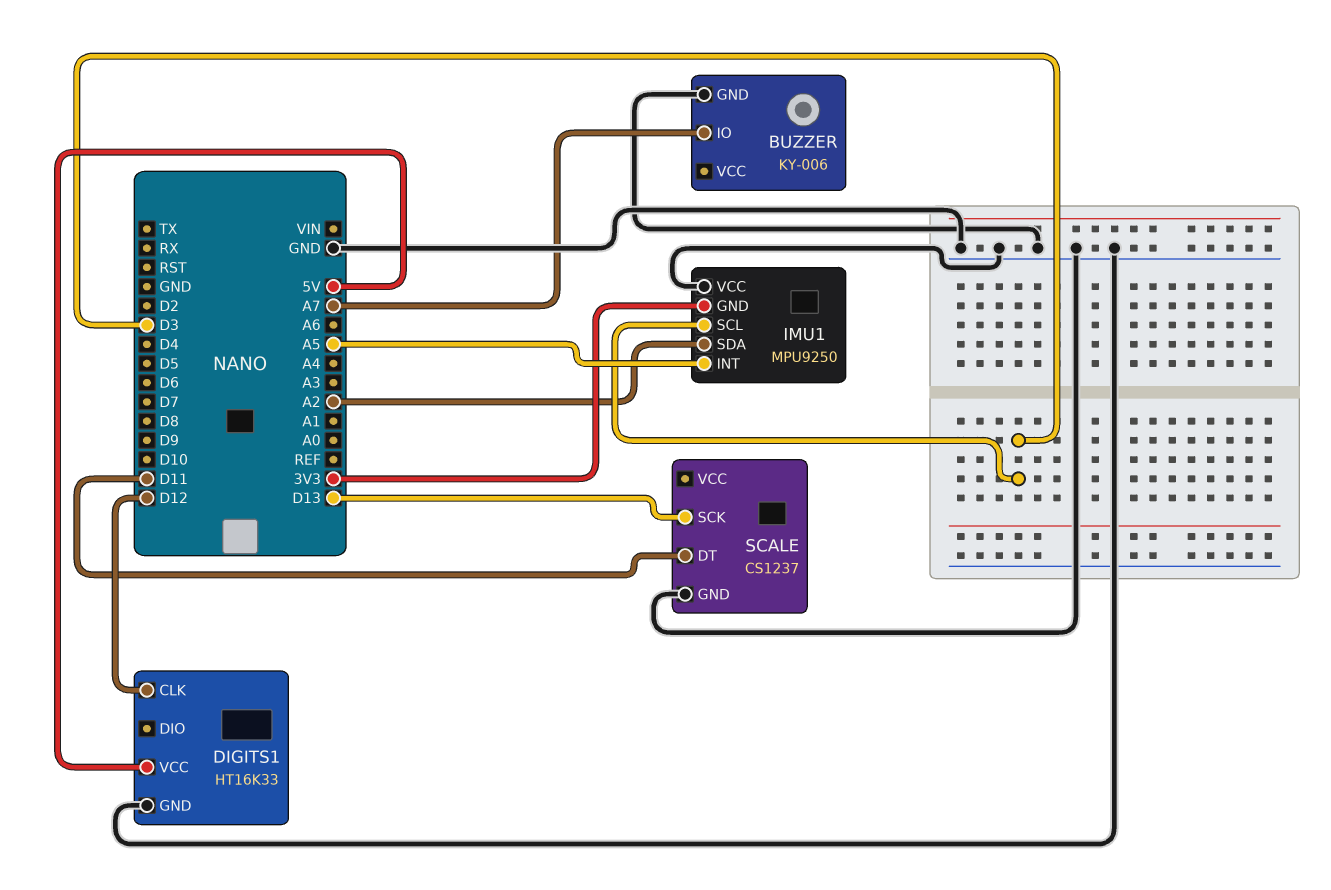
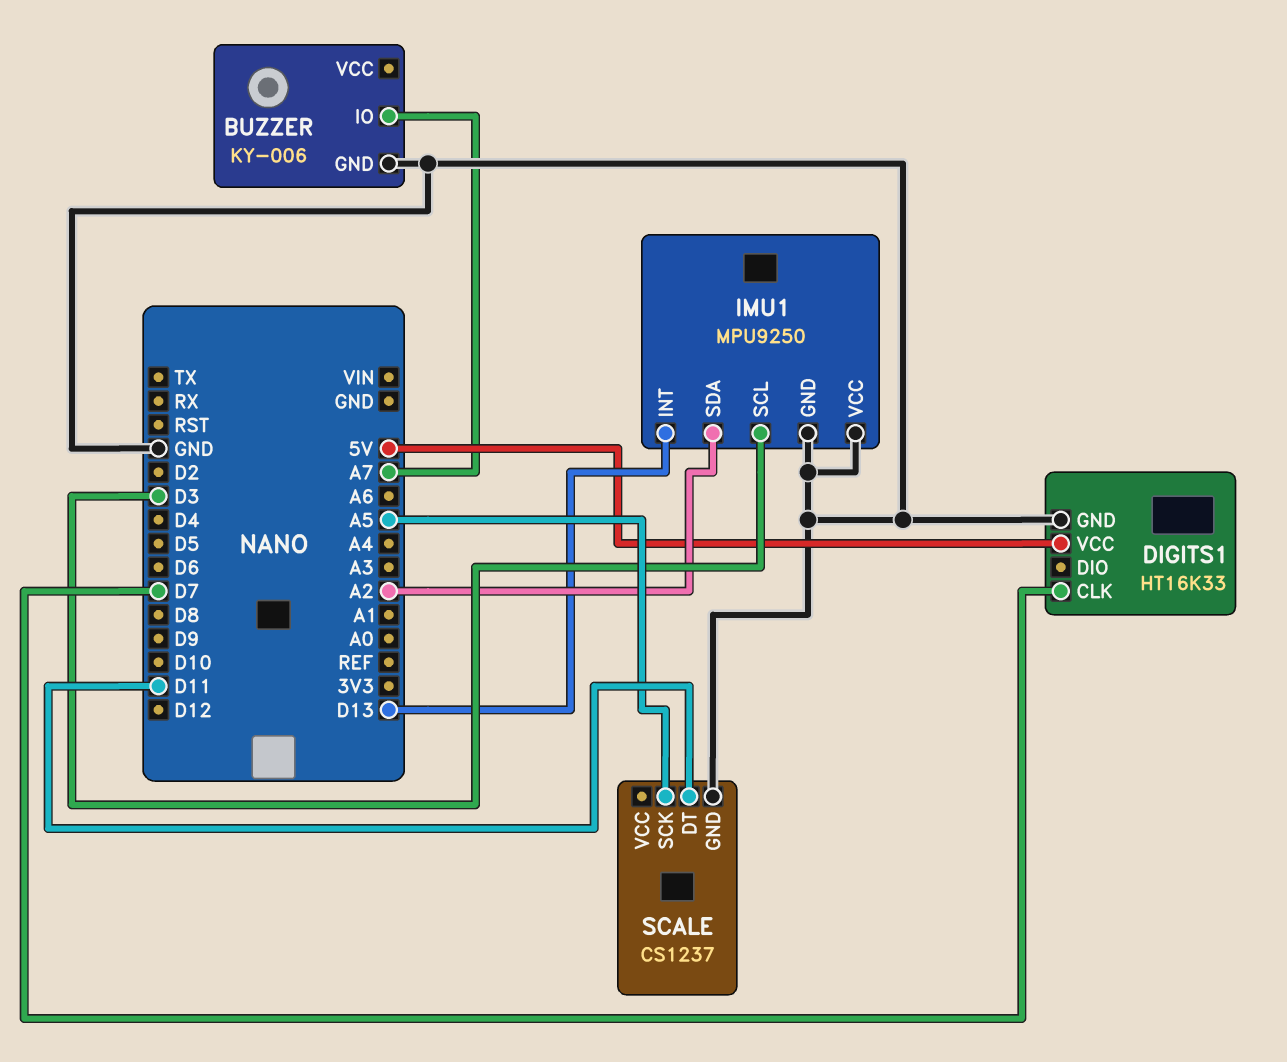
DIGITS1 pin CLK: D12 -> D7
IMU1 pin GND: 3V3 -> GND
IMU1 pin INT: A5 -> D13
SCALE pin SCK: D13 -> A5

